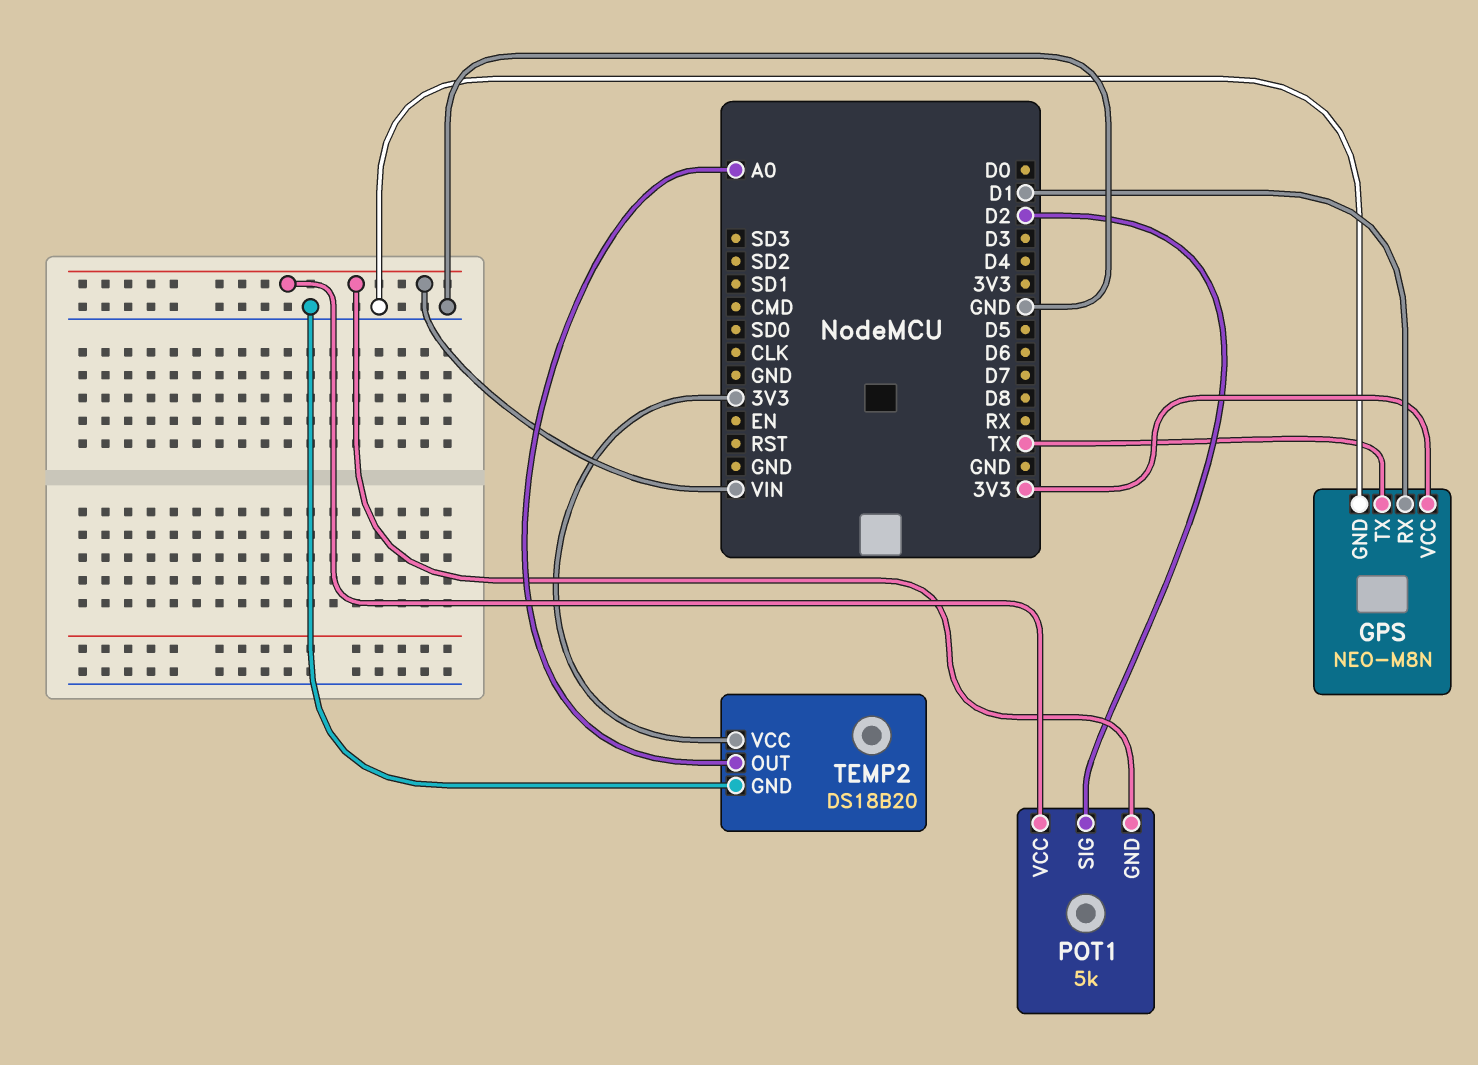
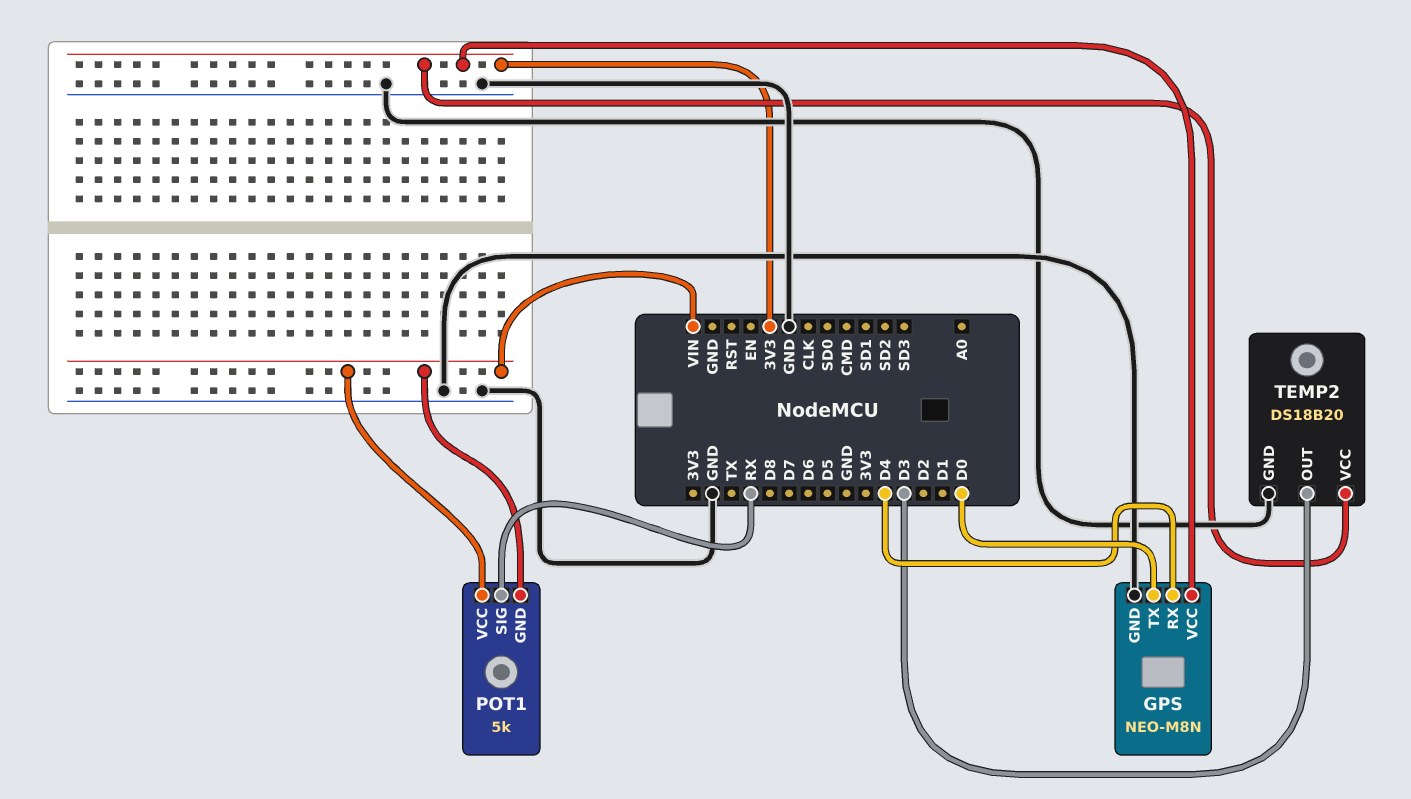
GPS pin RX: D1 -> D4
GPS pin TX: TX -> D0
POT1 pin SIG: D2 -> RX
TEMP2 pin OUT: A0 -> D3

